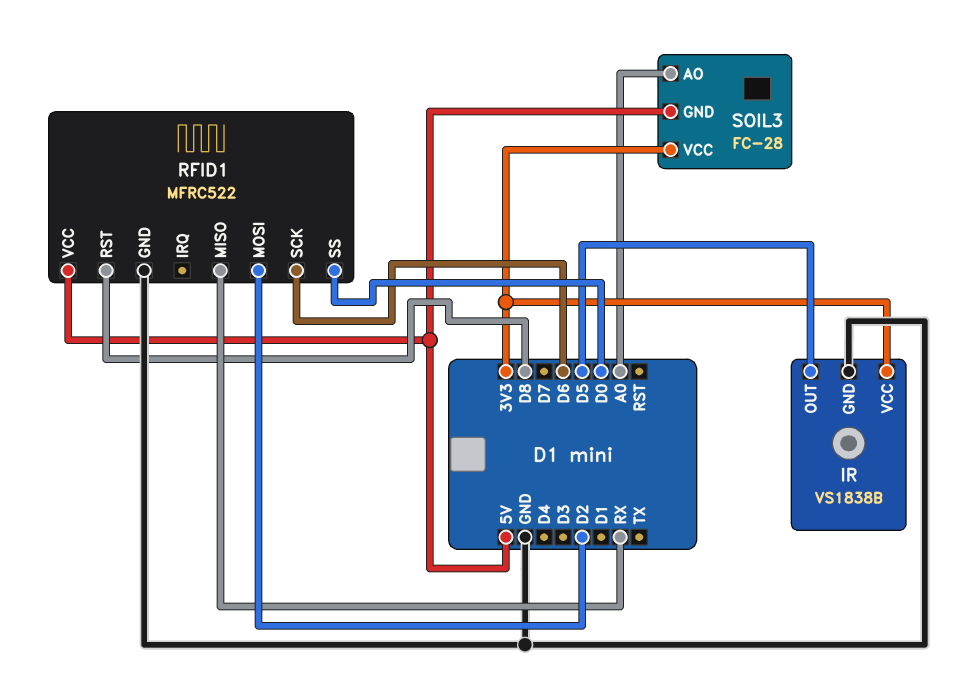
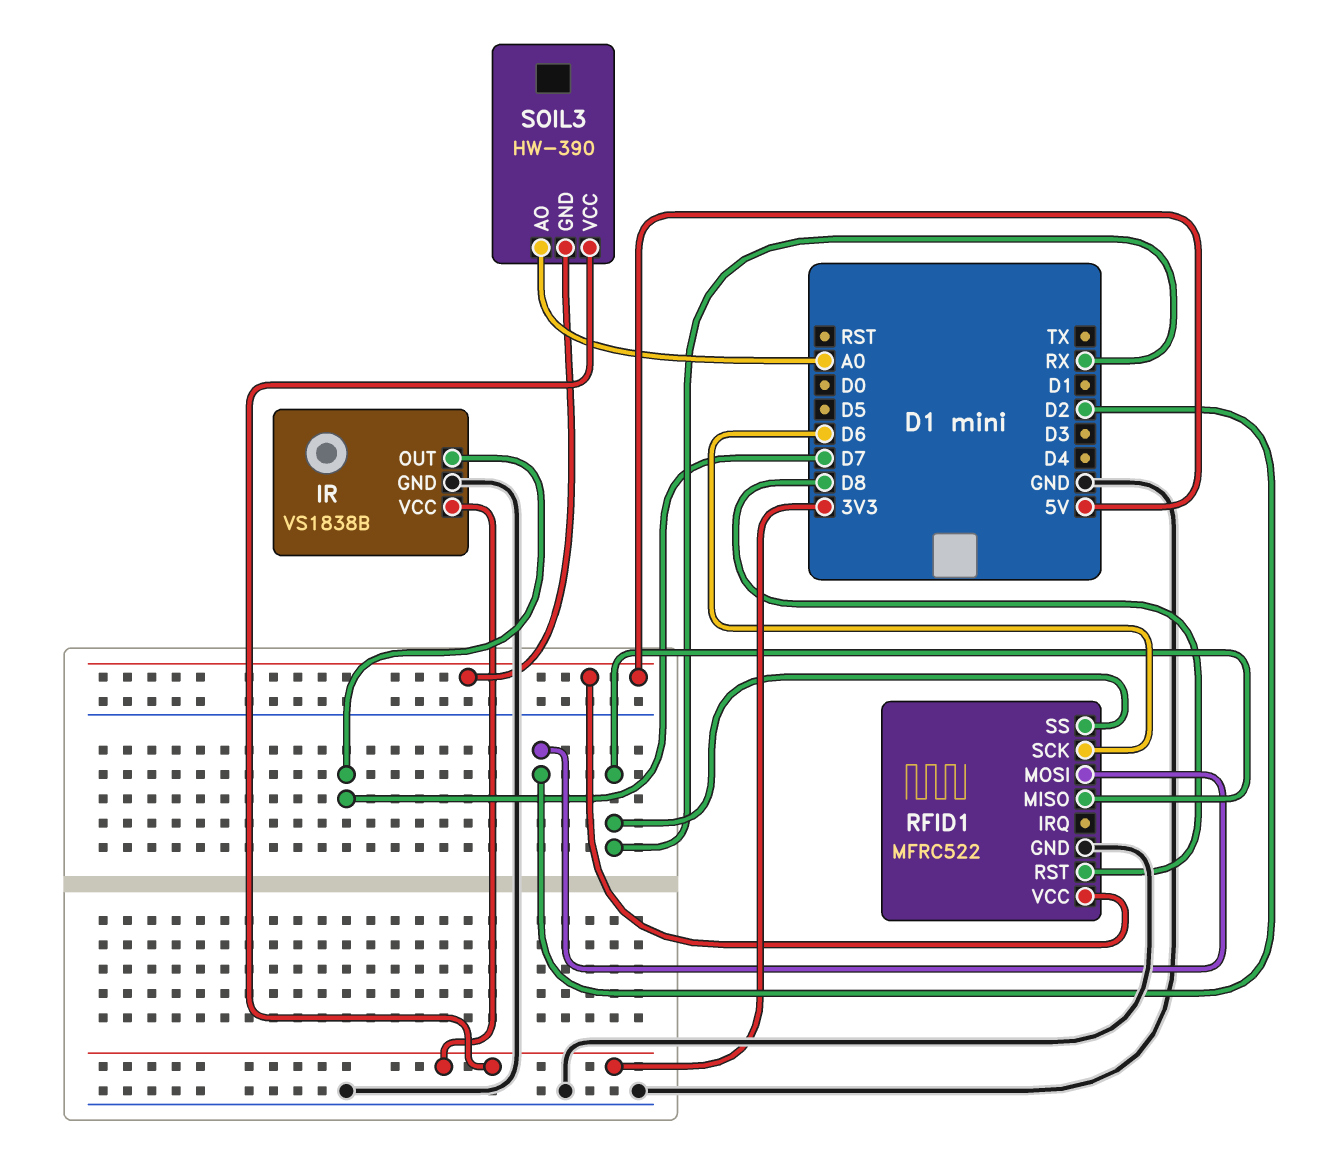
IR pin OUT: D5 -> D7
RFID1 pin SS: D0 -> RX
SOIL3: FC-28 -> HW-390

